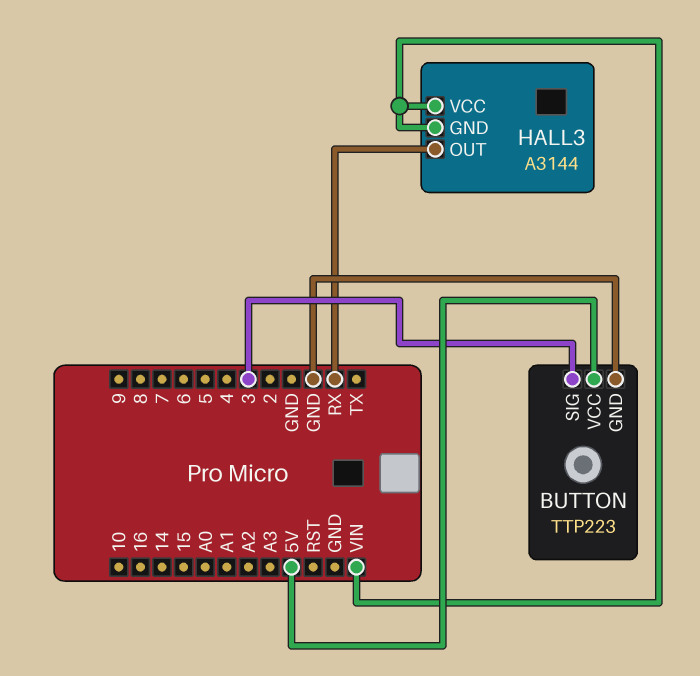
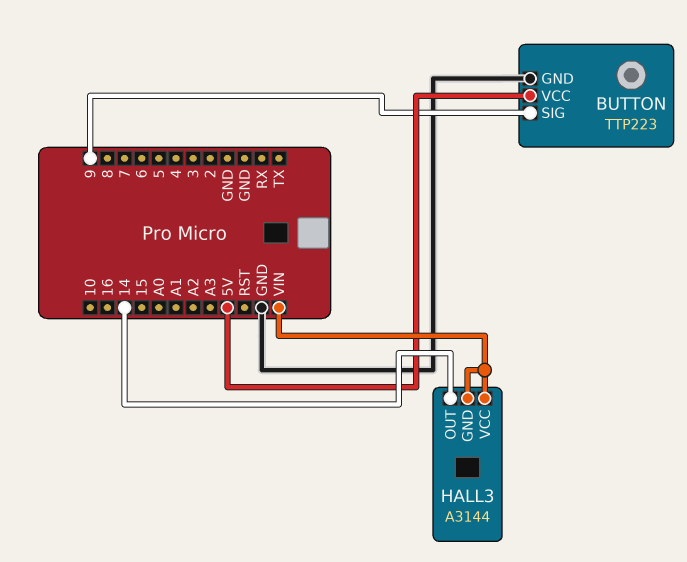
BUTTON pin SIG: 3 -> 9
HALL3 pin OUT: RX -> 14

